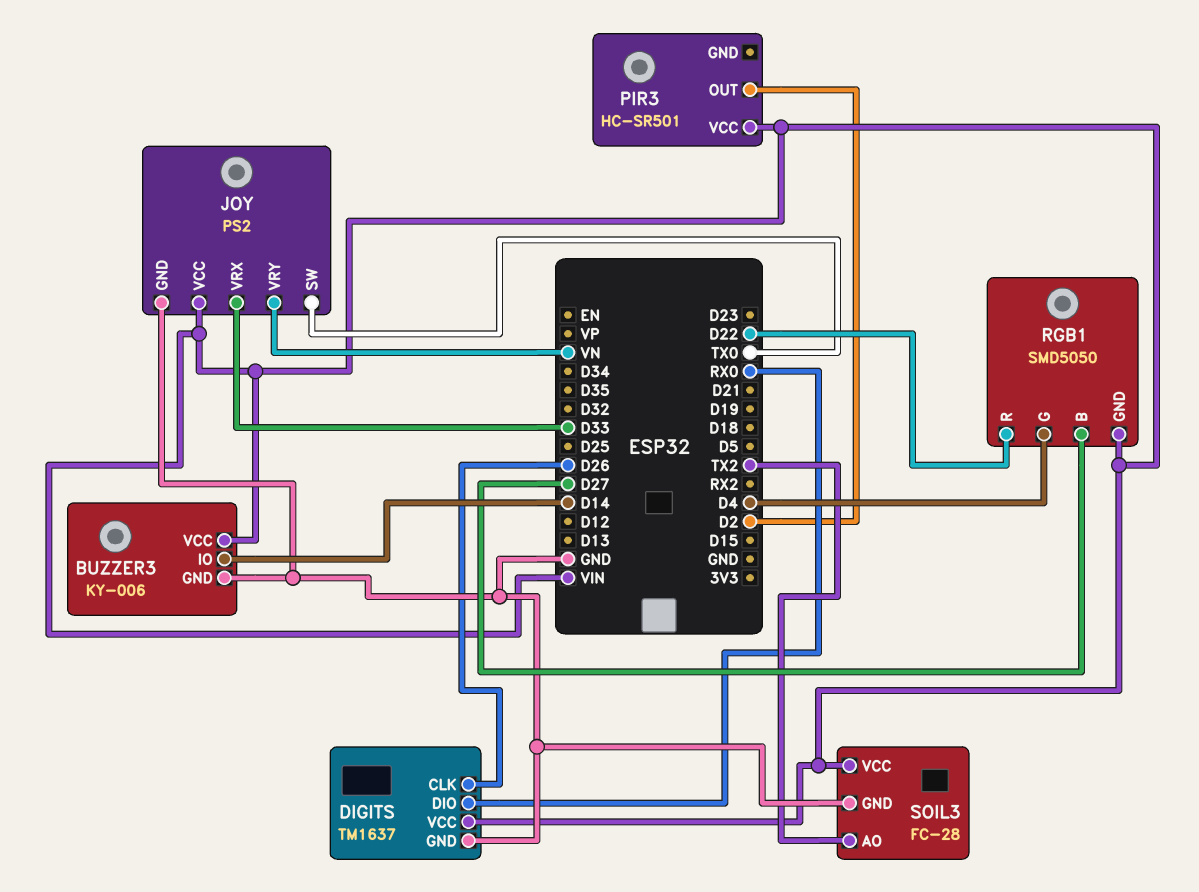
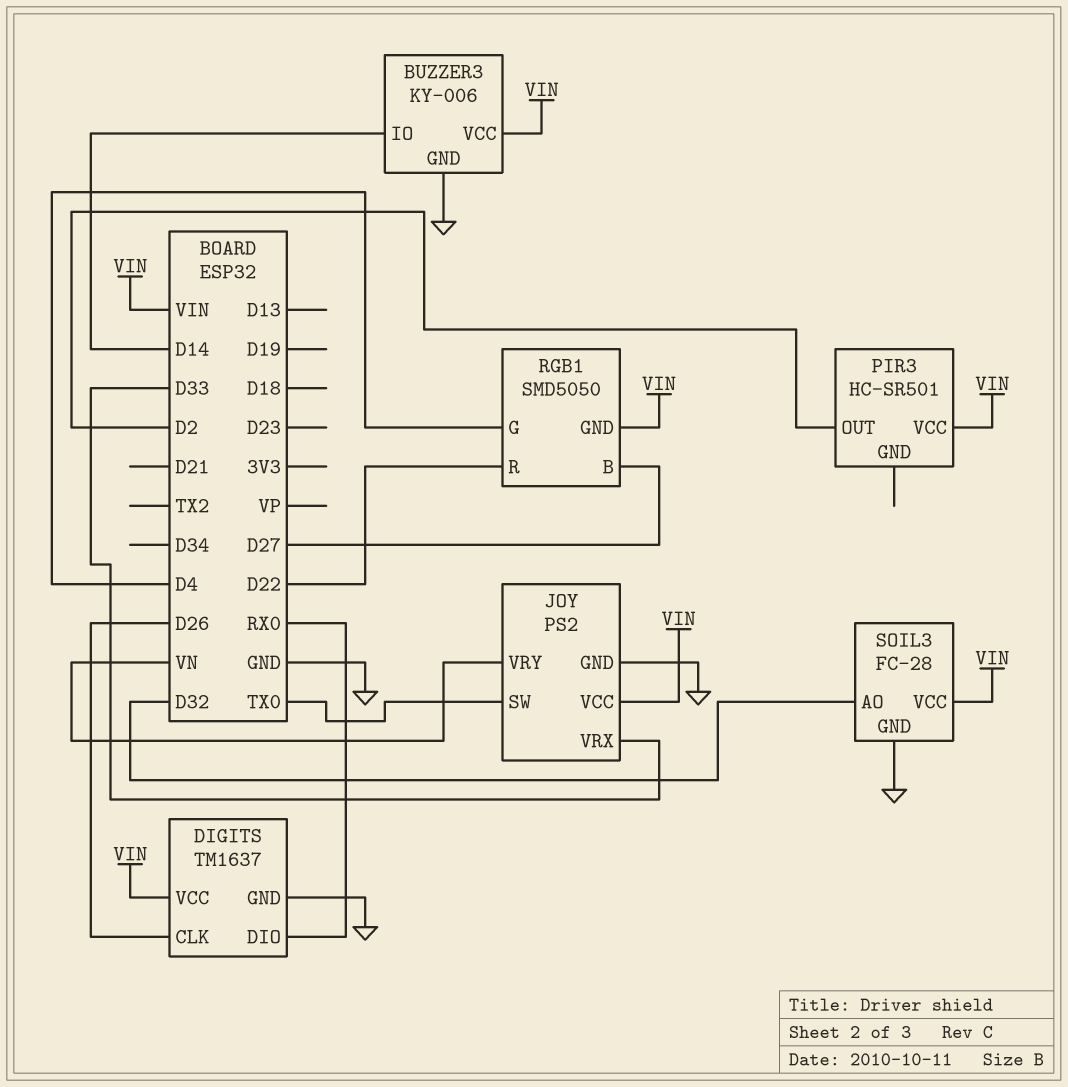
SOIL3 pin AO: TX2 -> D32

